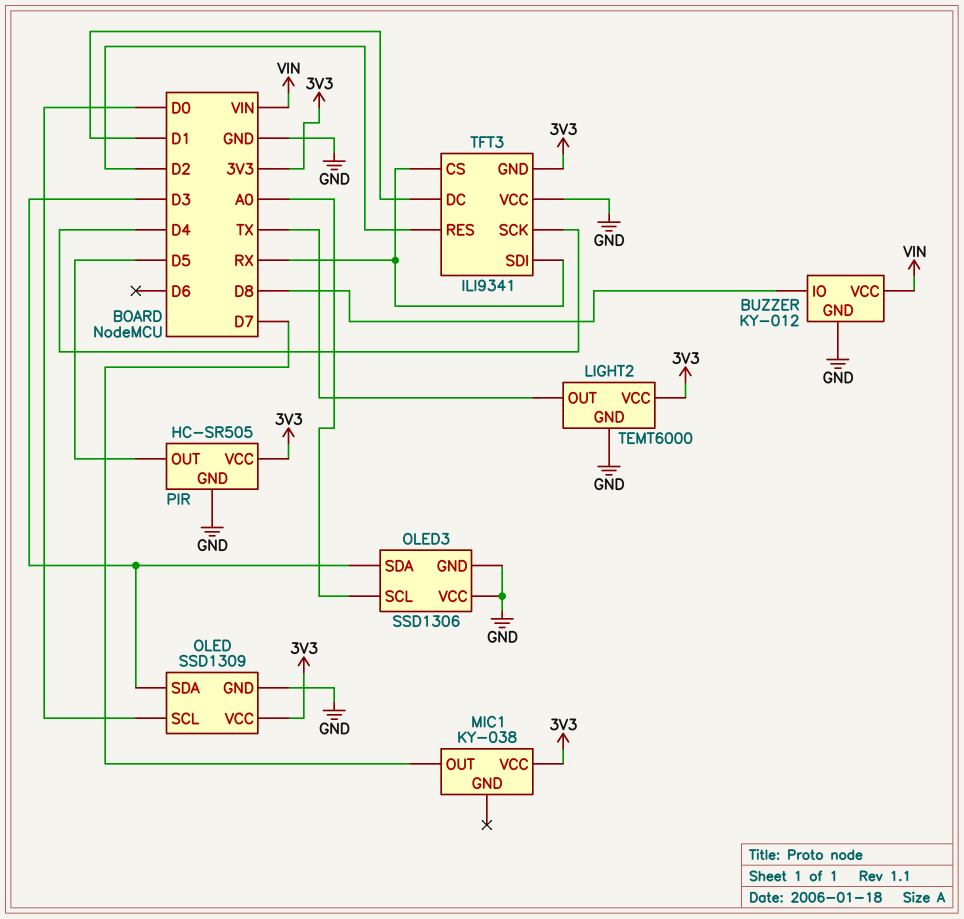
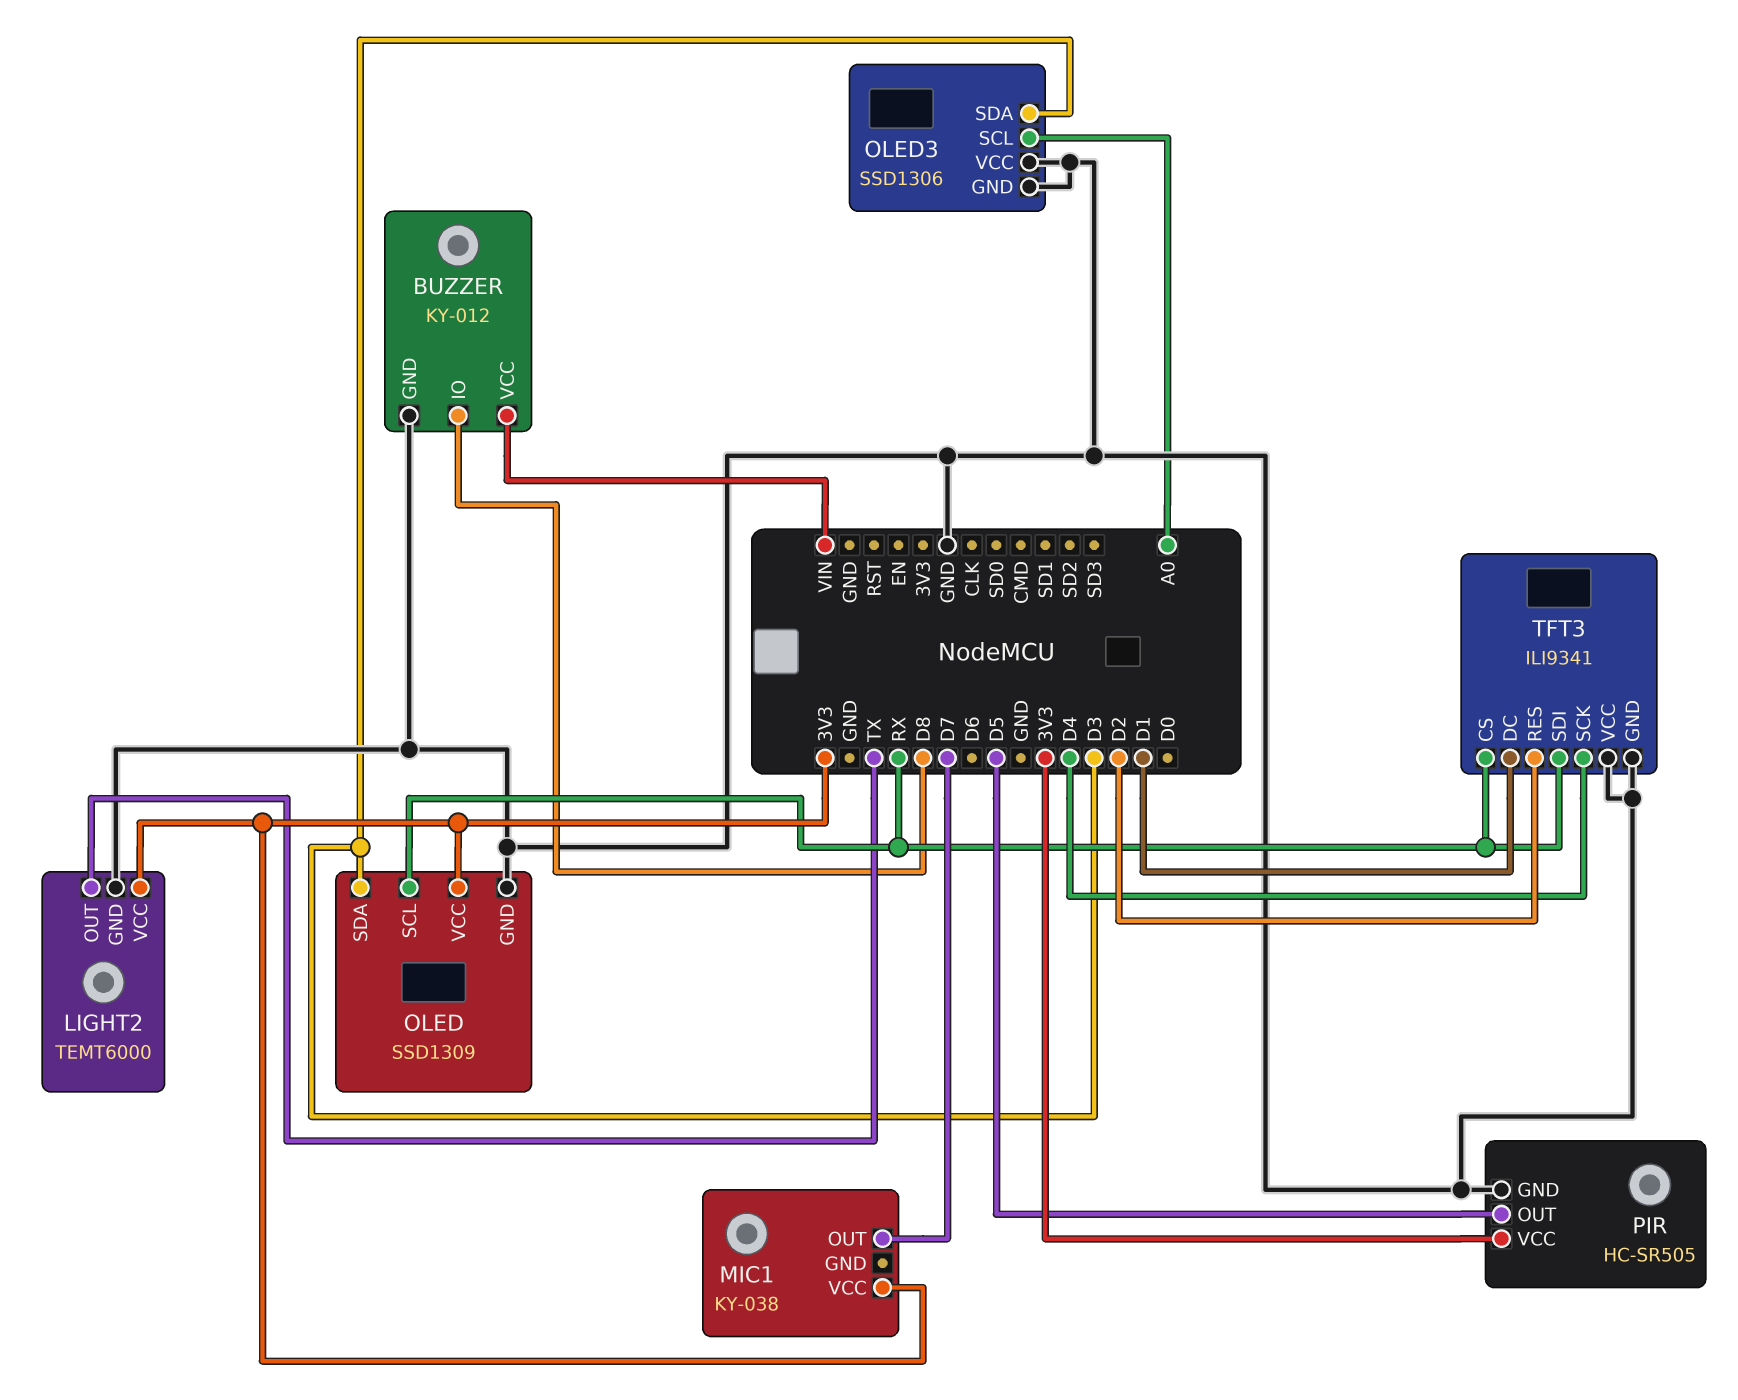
OLED pin SCL: D0 -> RX
TFT3 pin GND: 3V3 -> GND

